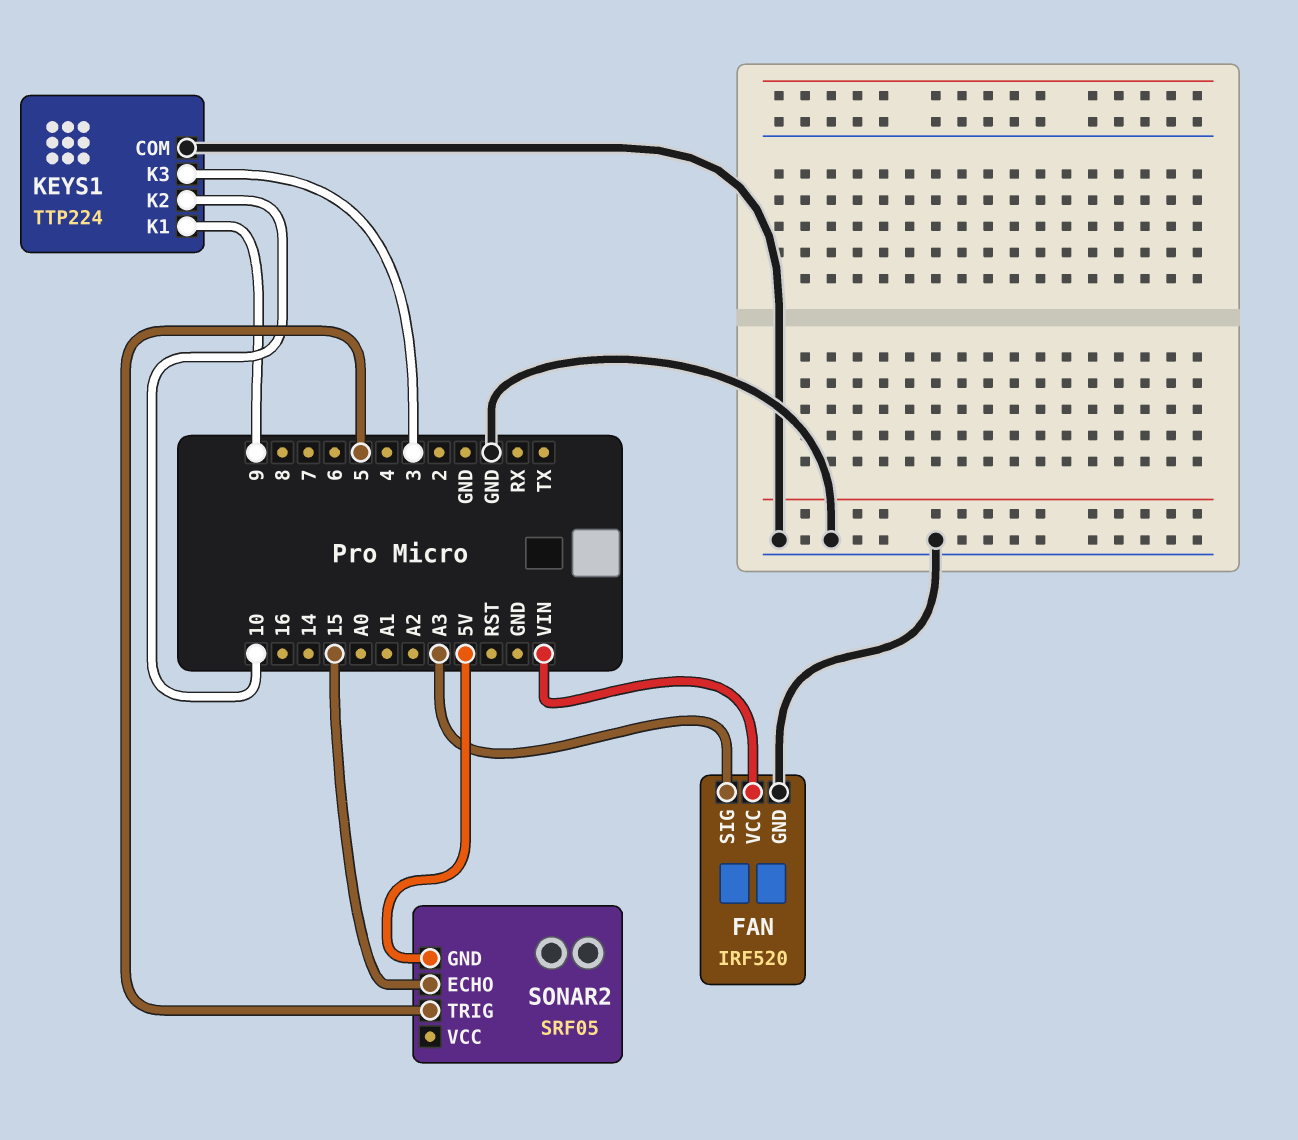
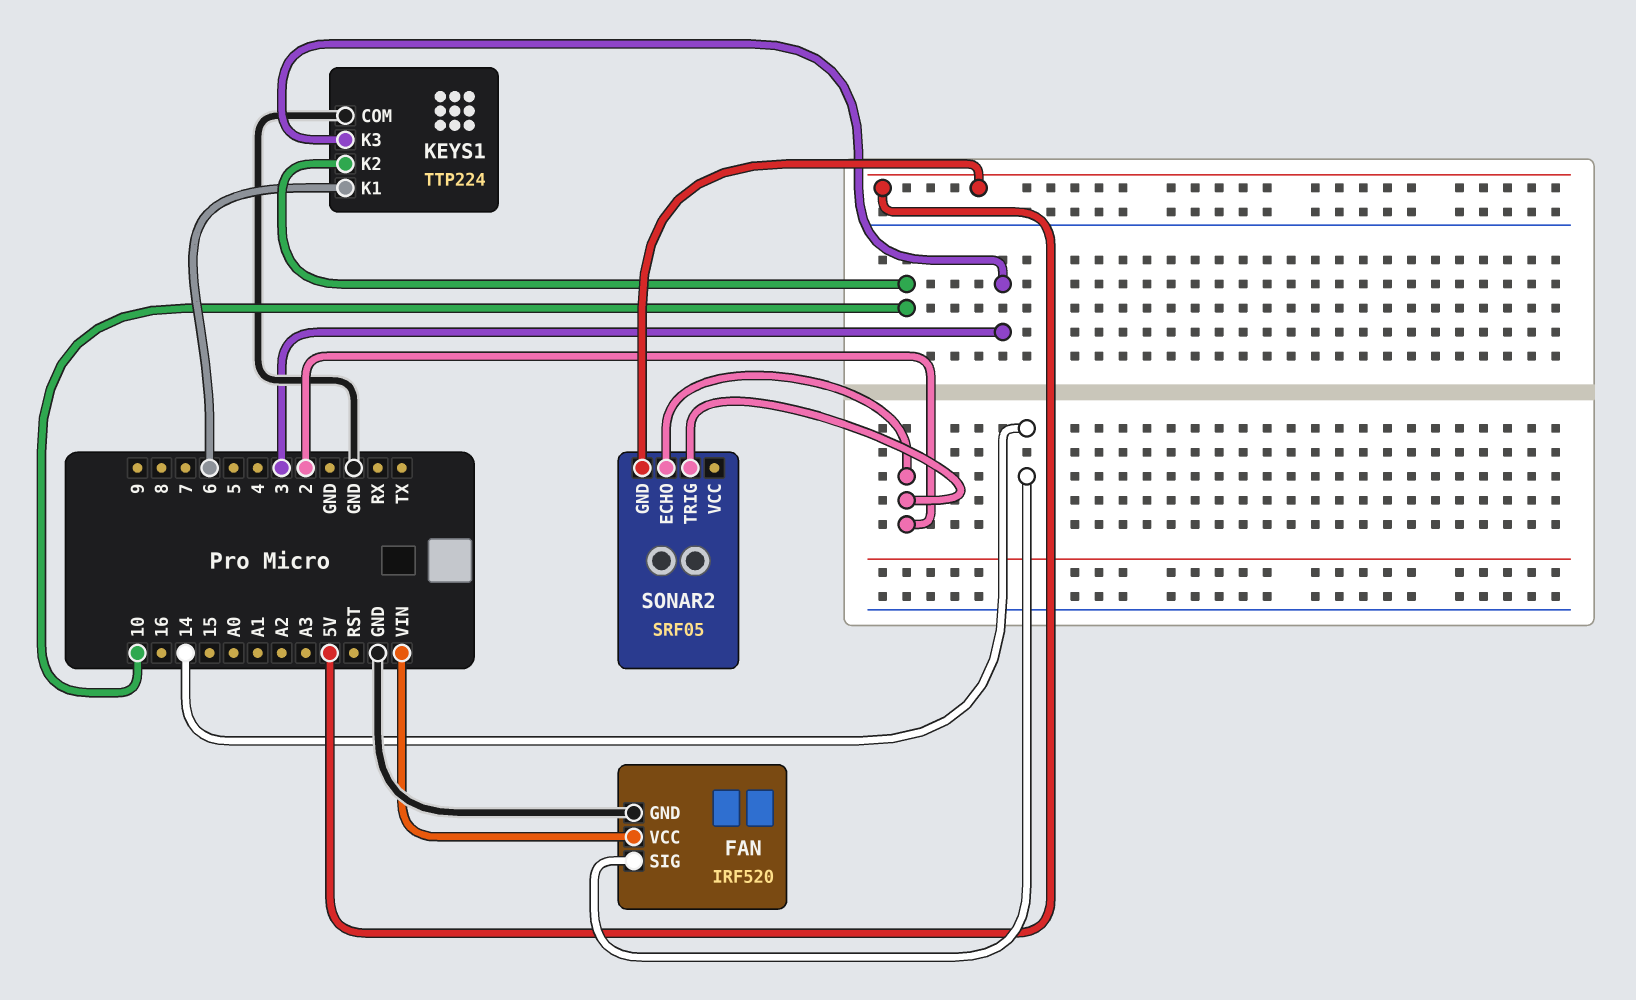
FAN pin SIG: A3 -> 14
KEYS1 pin K1: 9 -> 6
SONAR2 pin ECHO: 15 -> 2
SONAR2 pin TRIG: 5 -> 2

